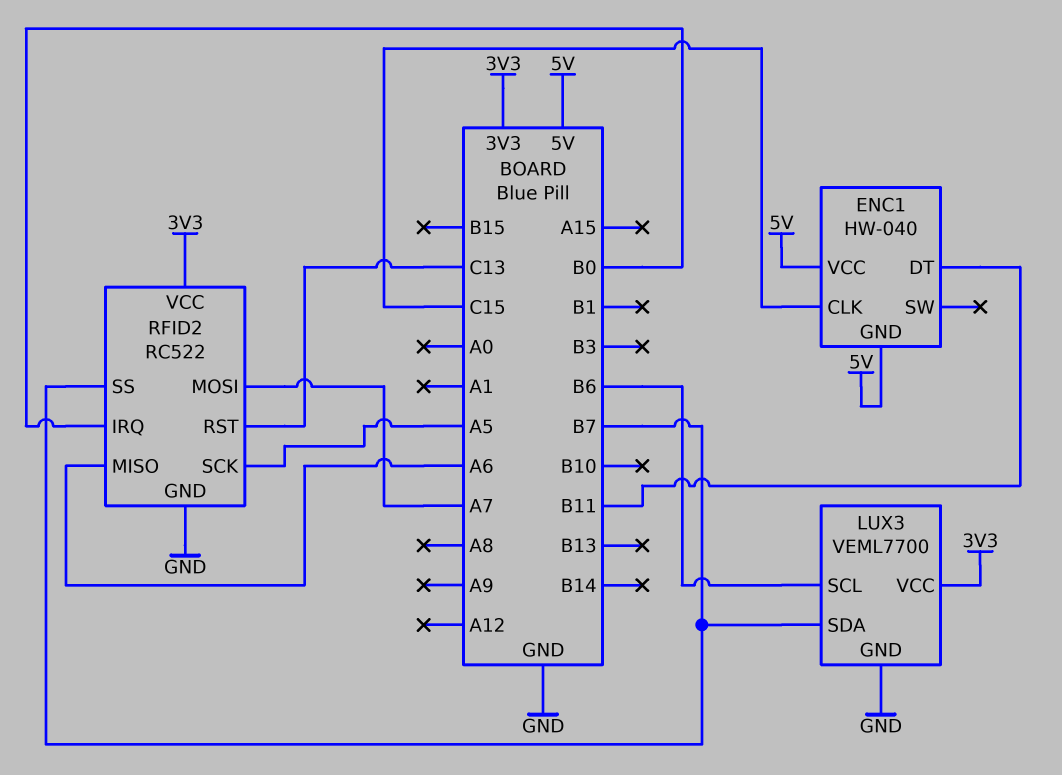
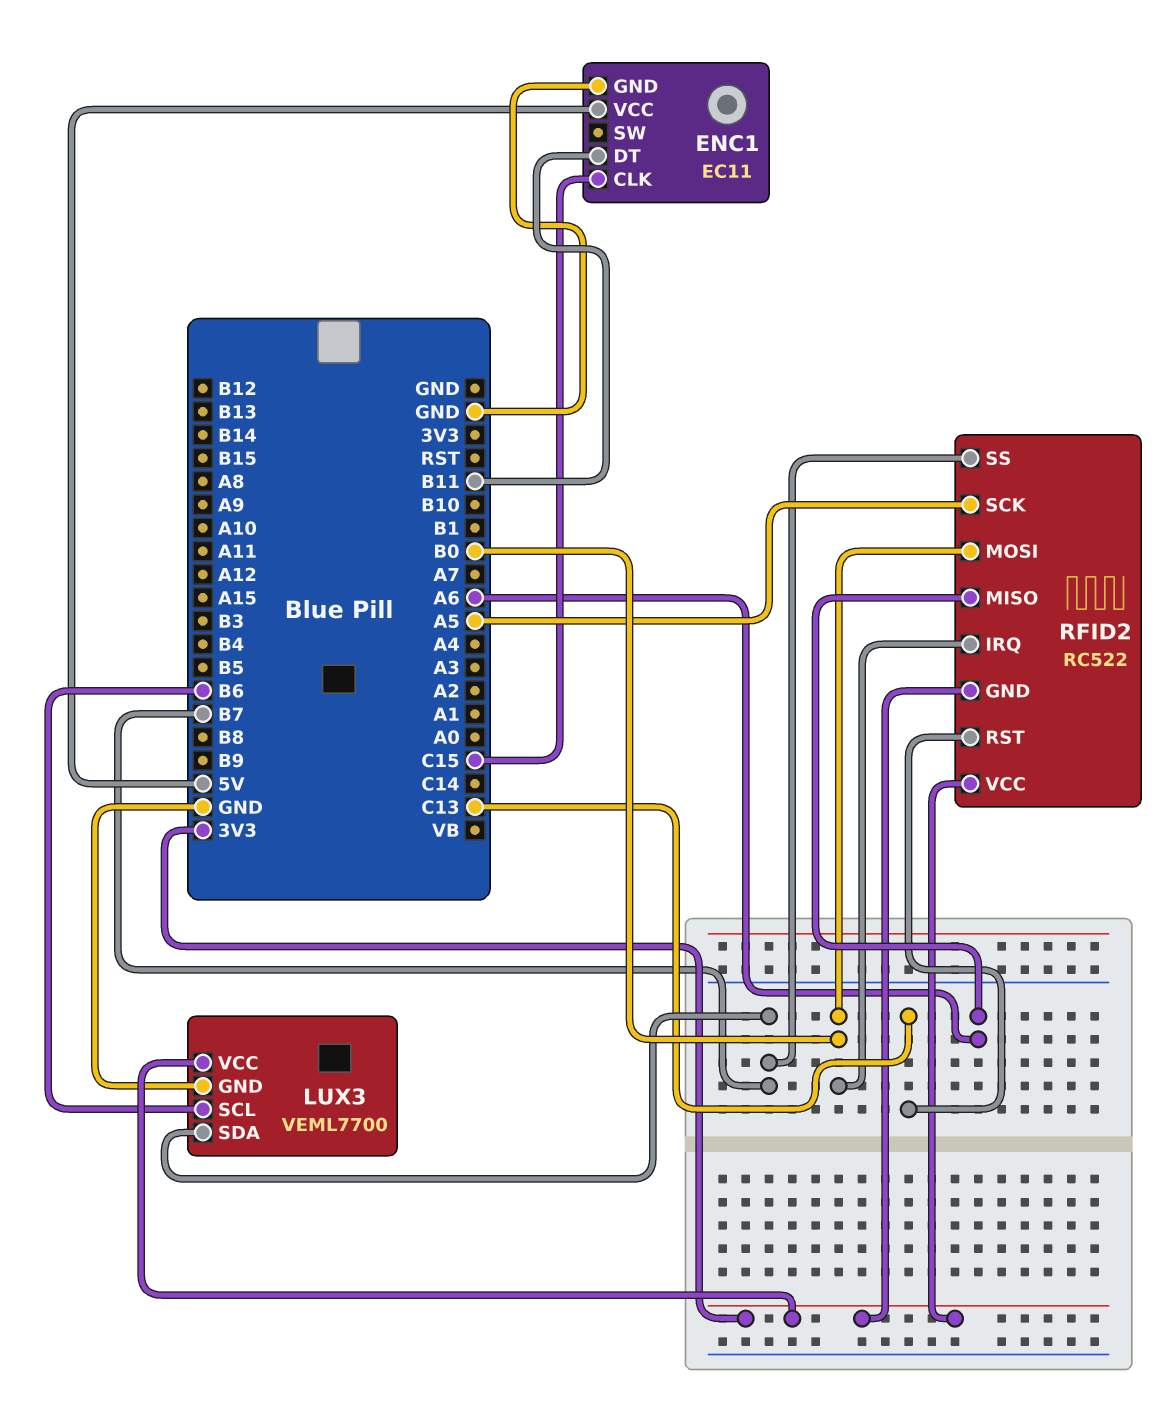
ENC1: HW-040 -> EC11
ENC1 pin GND: 5V -> GND
RFID2 pin GND: GND -> 3V3
RFID2 pin MOSI: A7 -> B0

